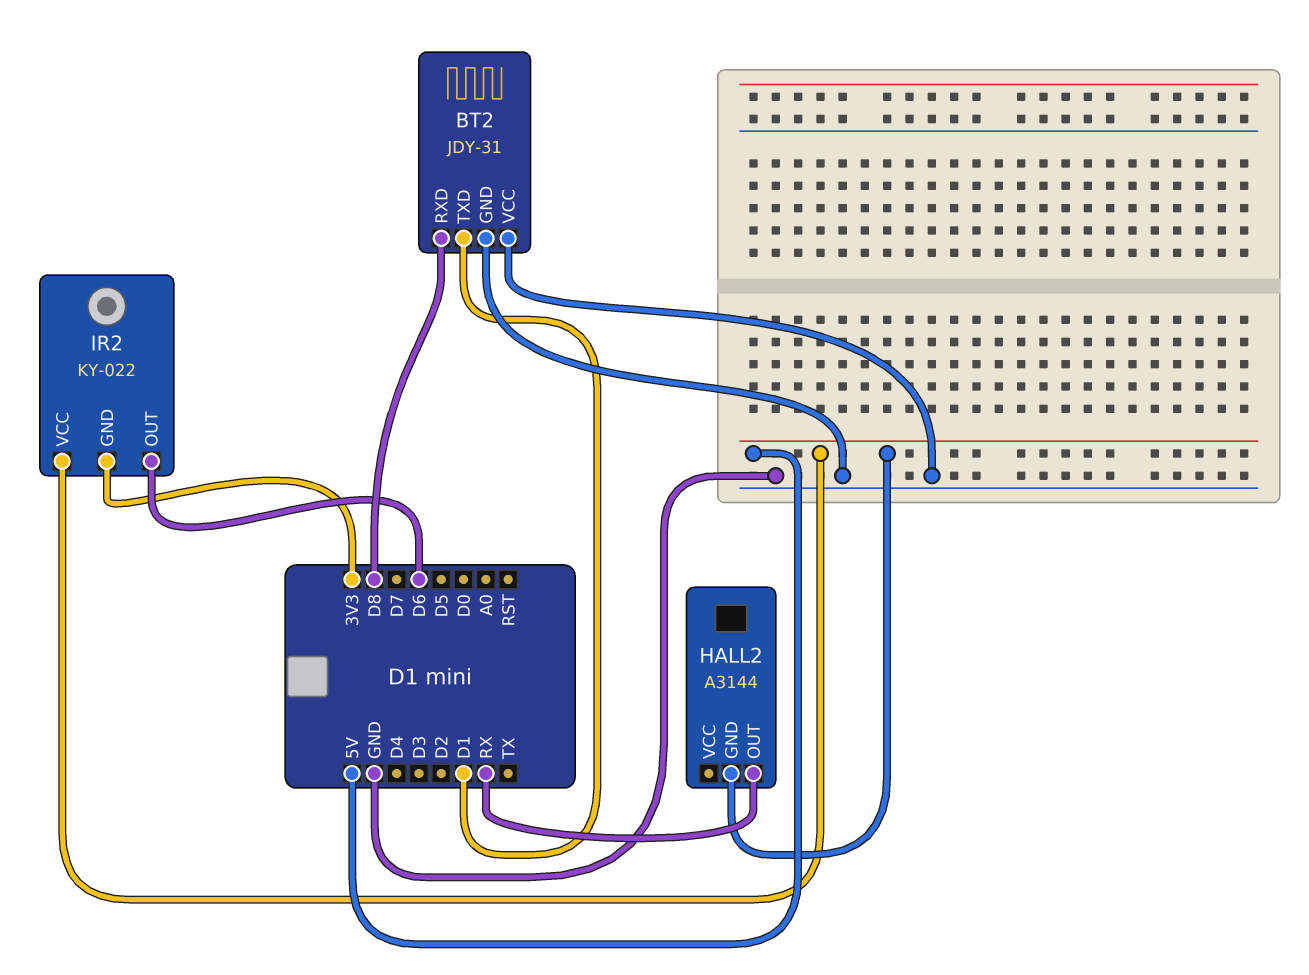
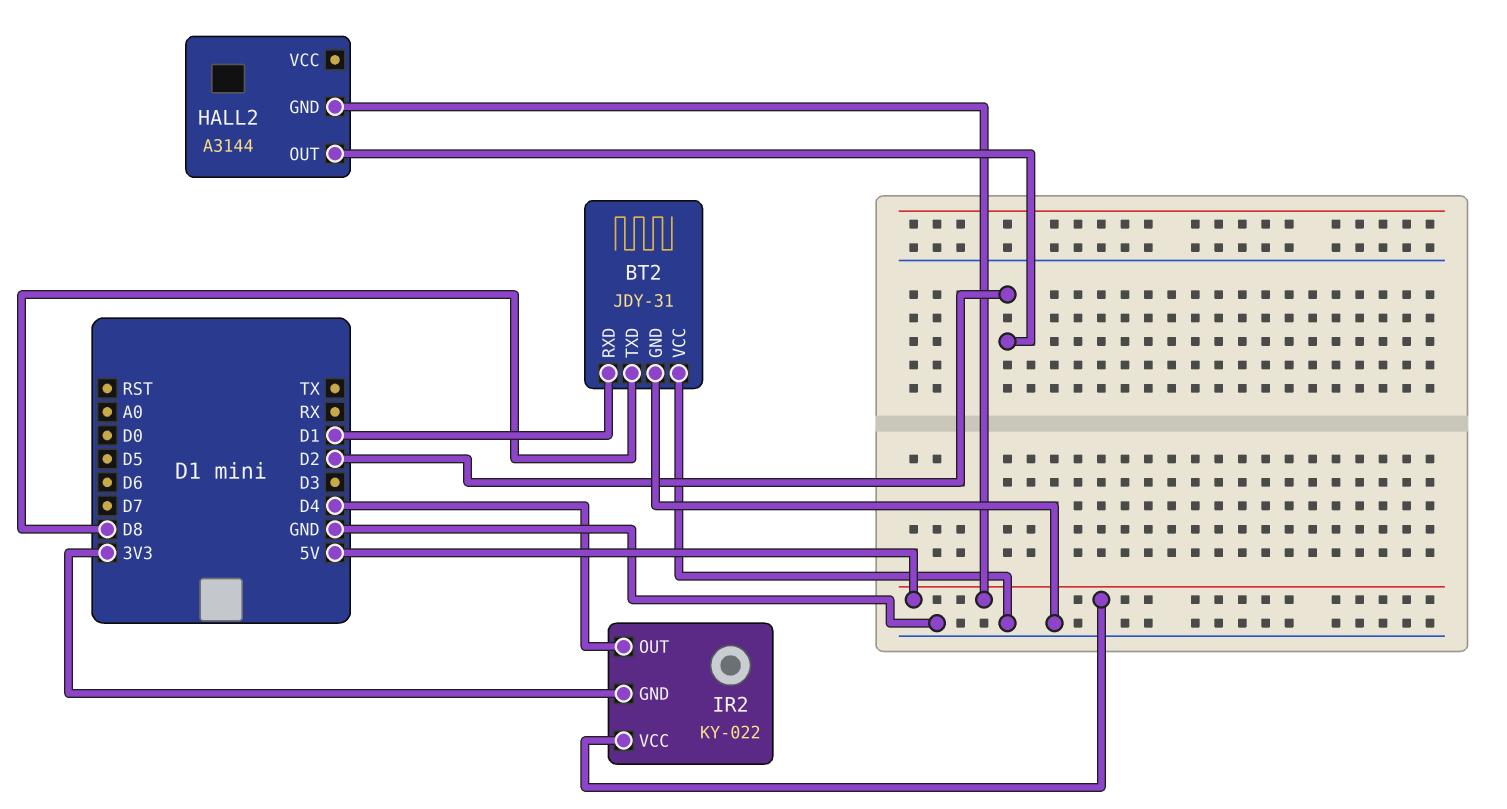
BT2 pin RXD: D8 -> D1
BT2 pin TXD: D1 -> D8
HALL2 pin OUT: RX -> D2
IR2 pin OUT: D6 -> D4

